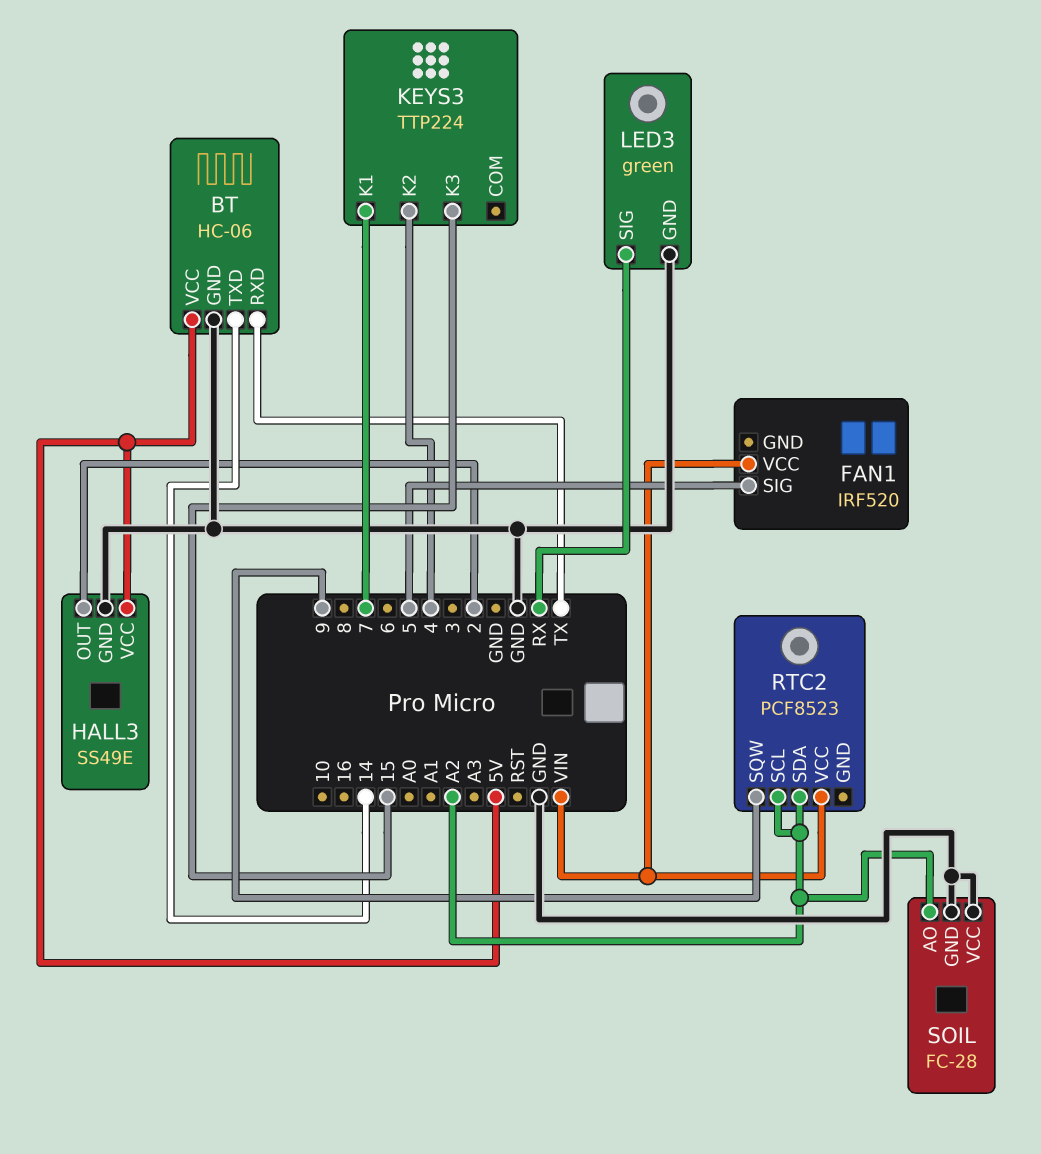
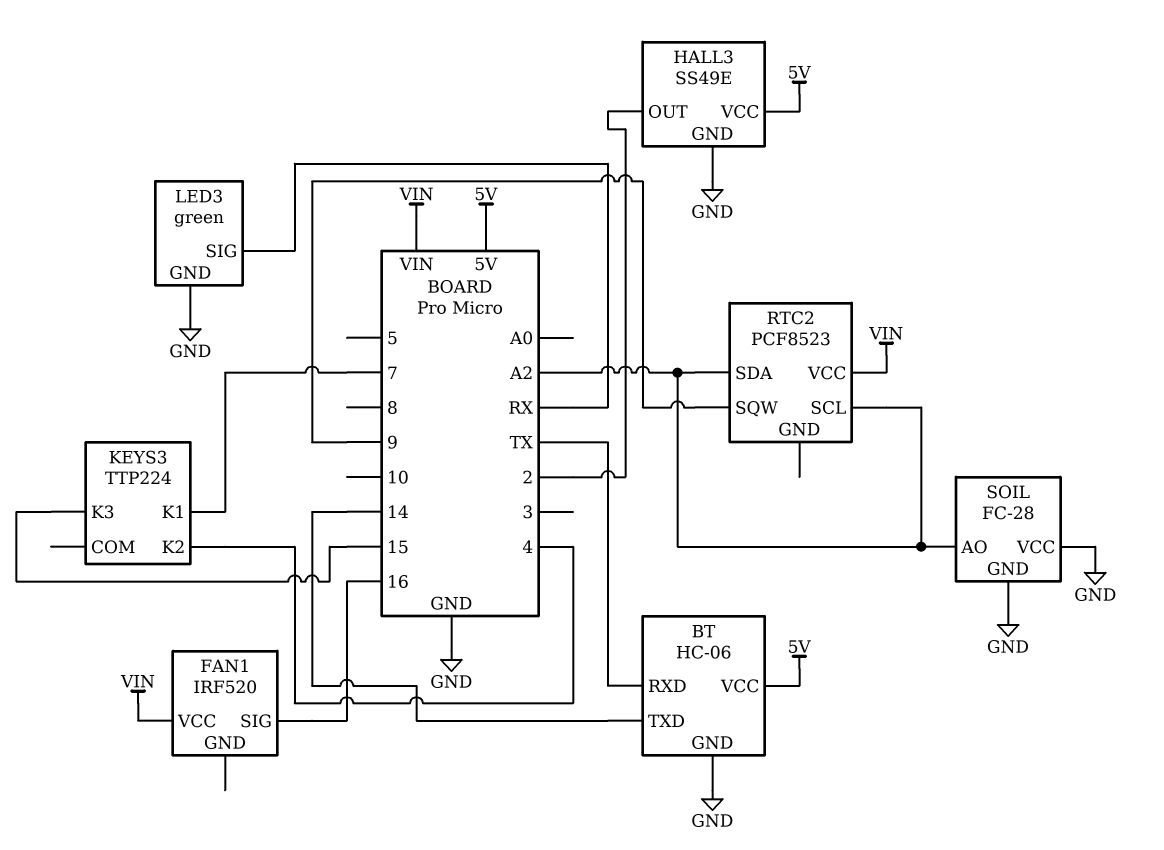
FAN1 pin SIG: 5 -> 16

